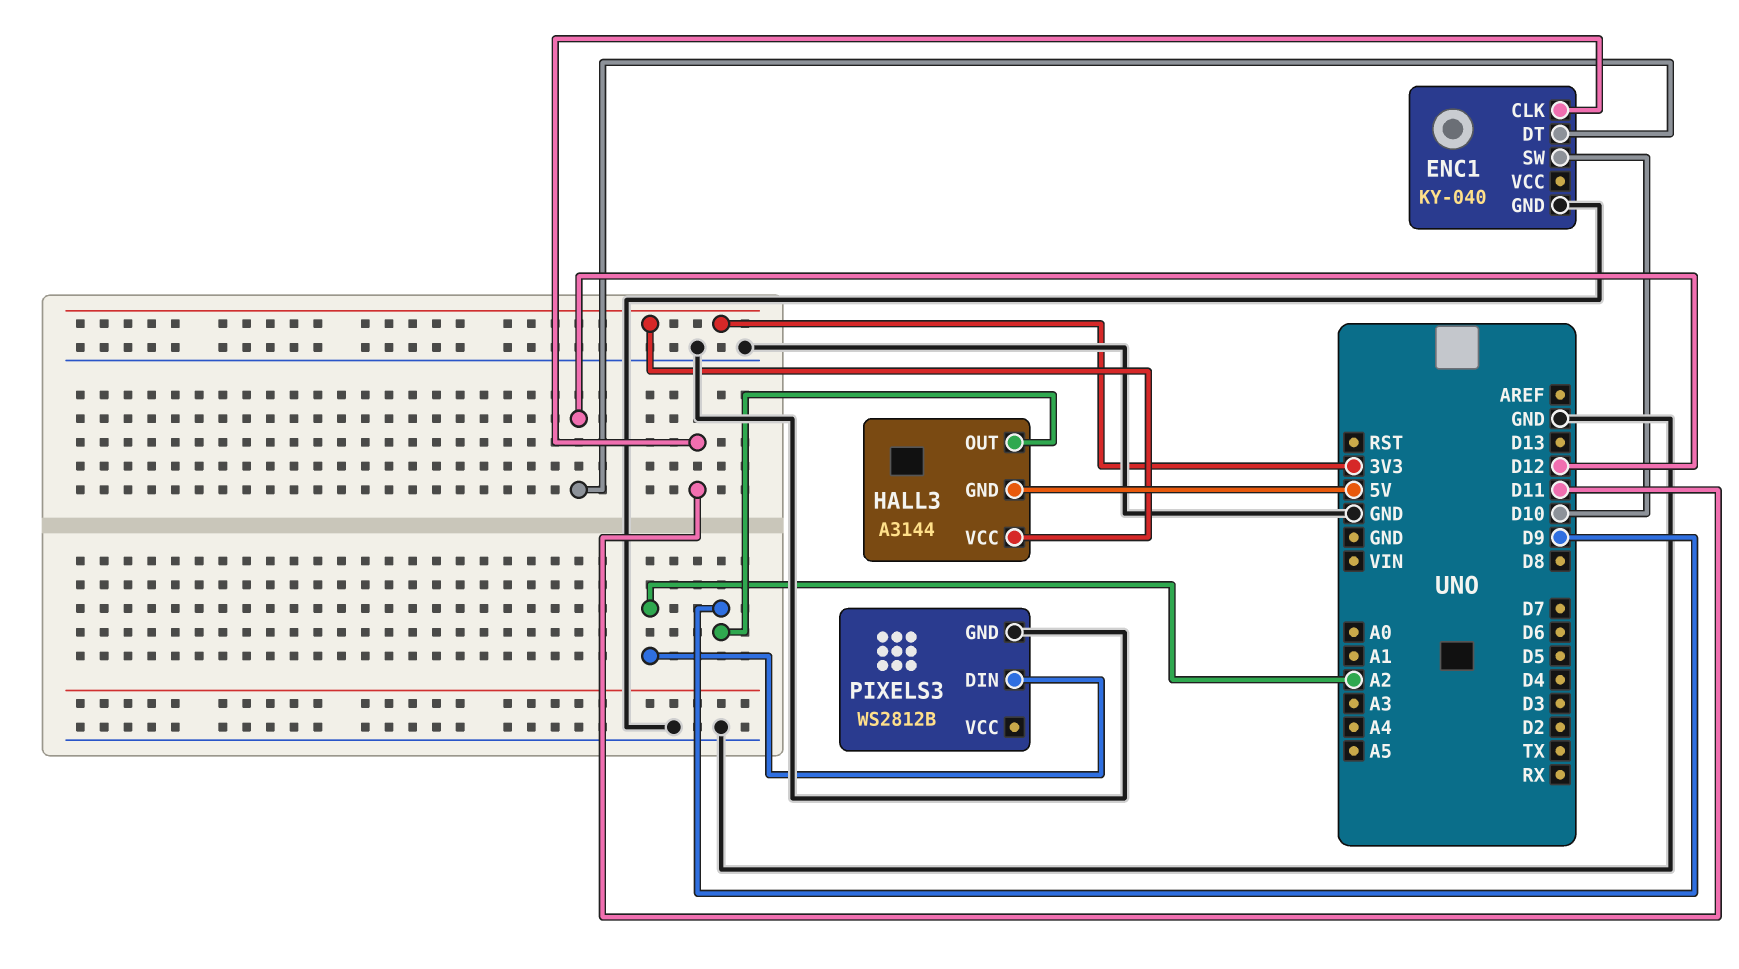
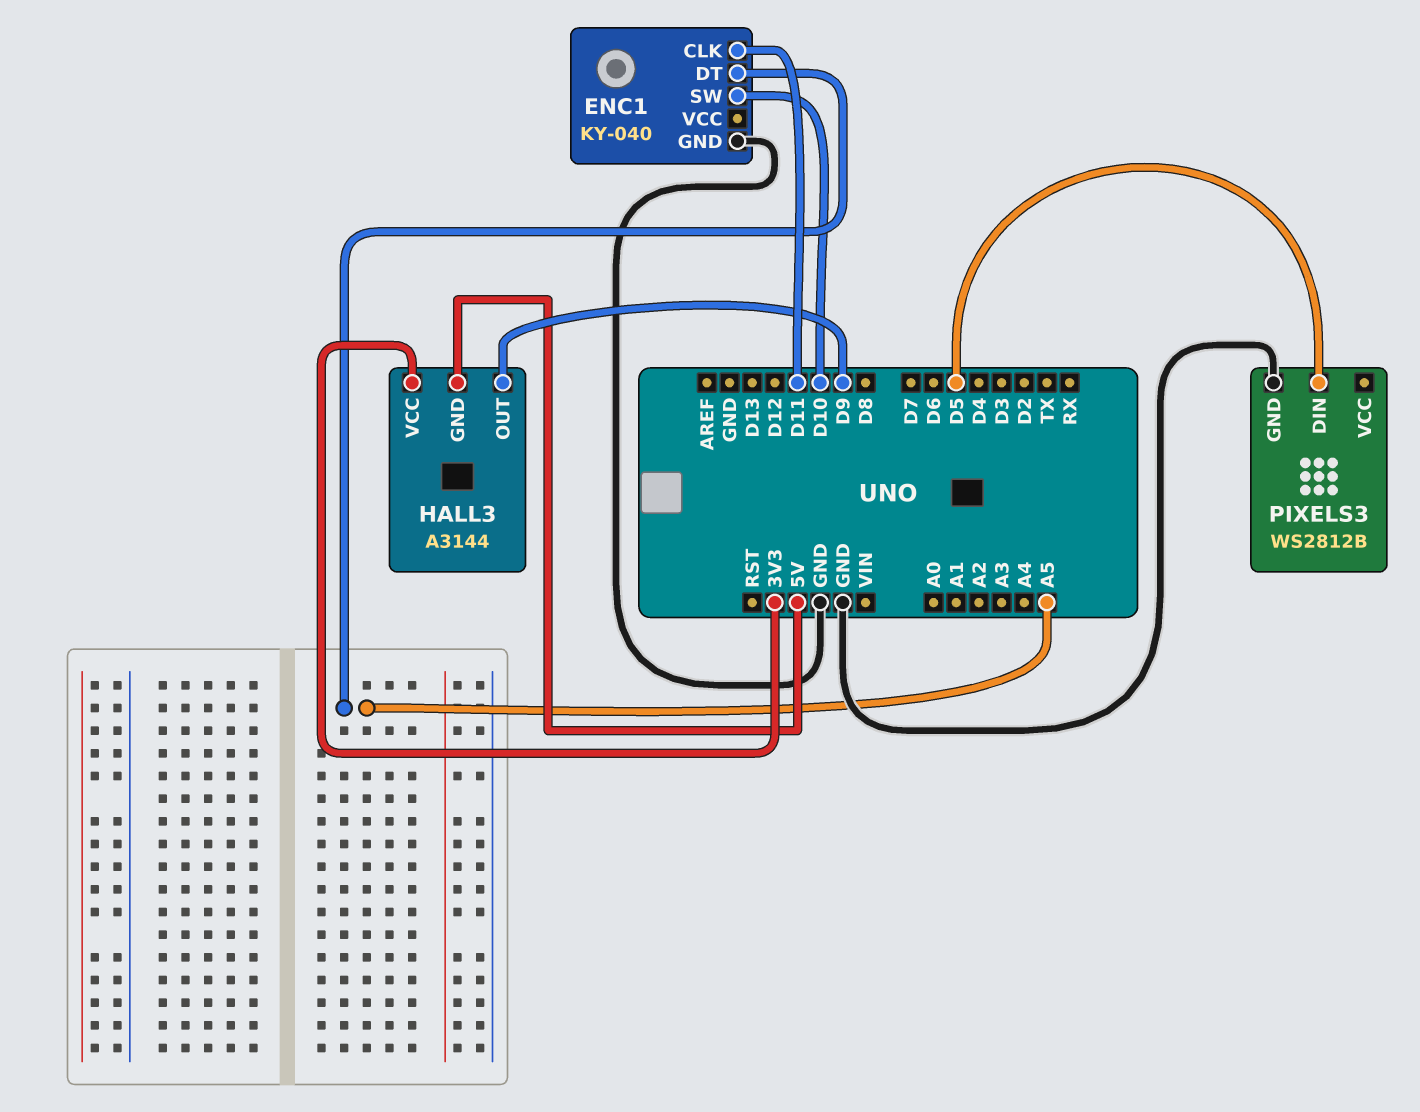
ENC1 pin DT: D12 -> A5
PIXELS3 pin DIN: A2 -> D5

